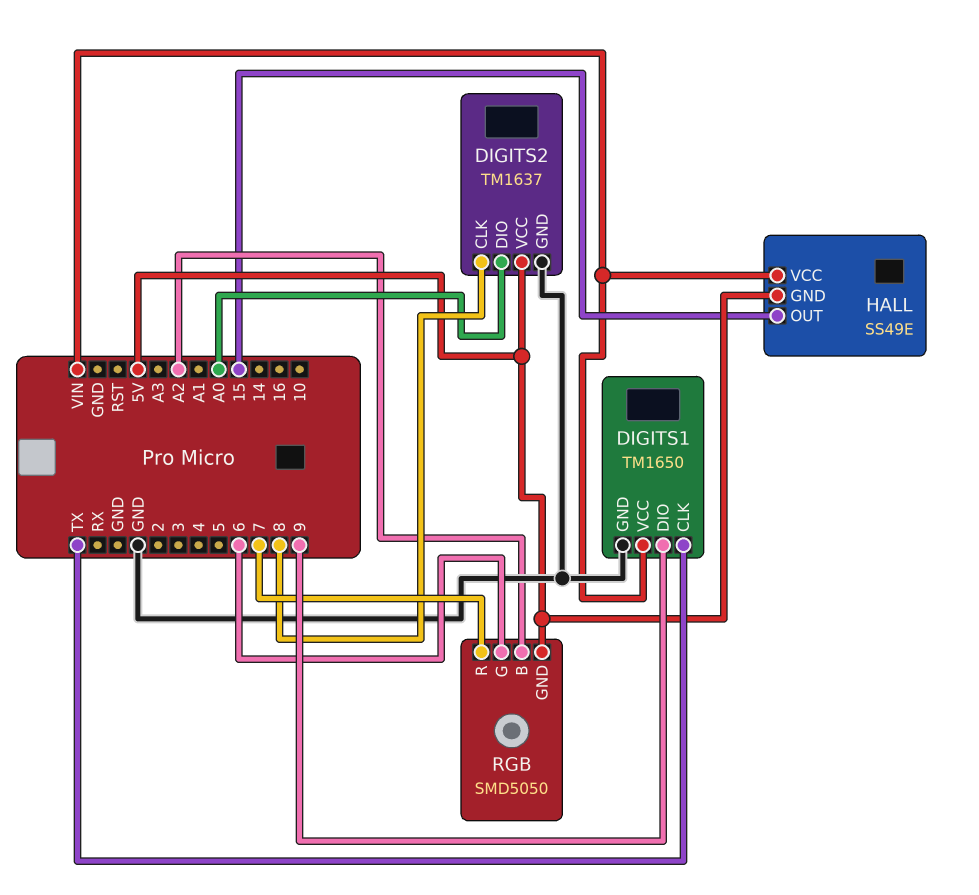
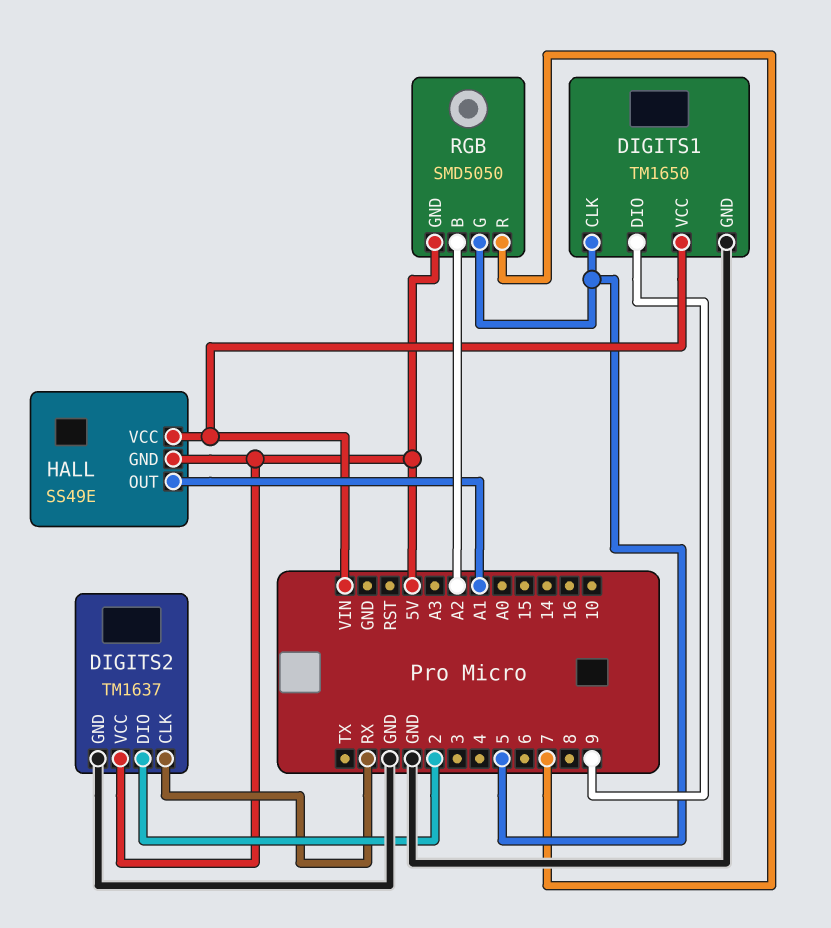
DIGITS1 pin CLK: TX -> 5
DIGITS2 pin CLK: 8 -> RX
DIGITS2 pin DIO: A0 -> 2
HALL pin OUT: 15 -> A1
RGB pin G: 6 -> 5

